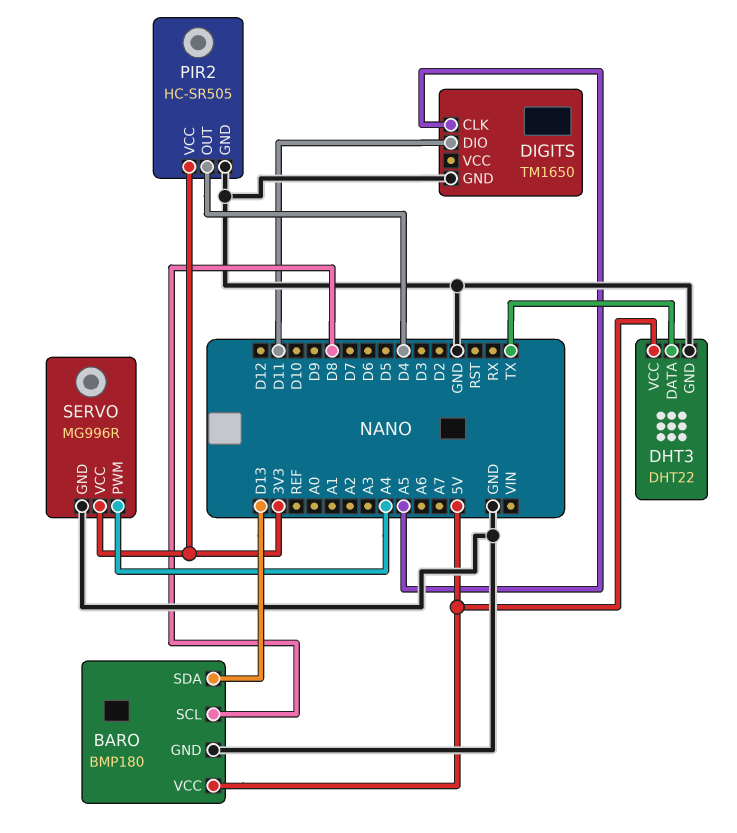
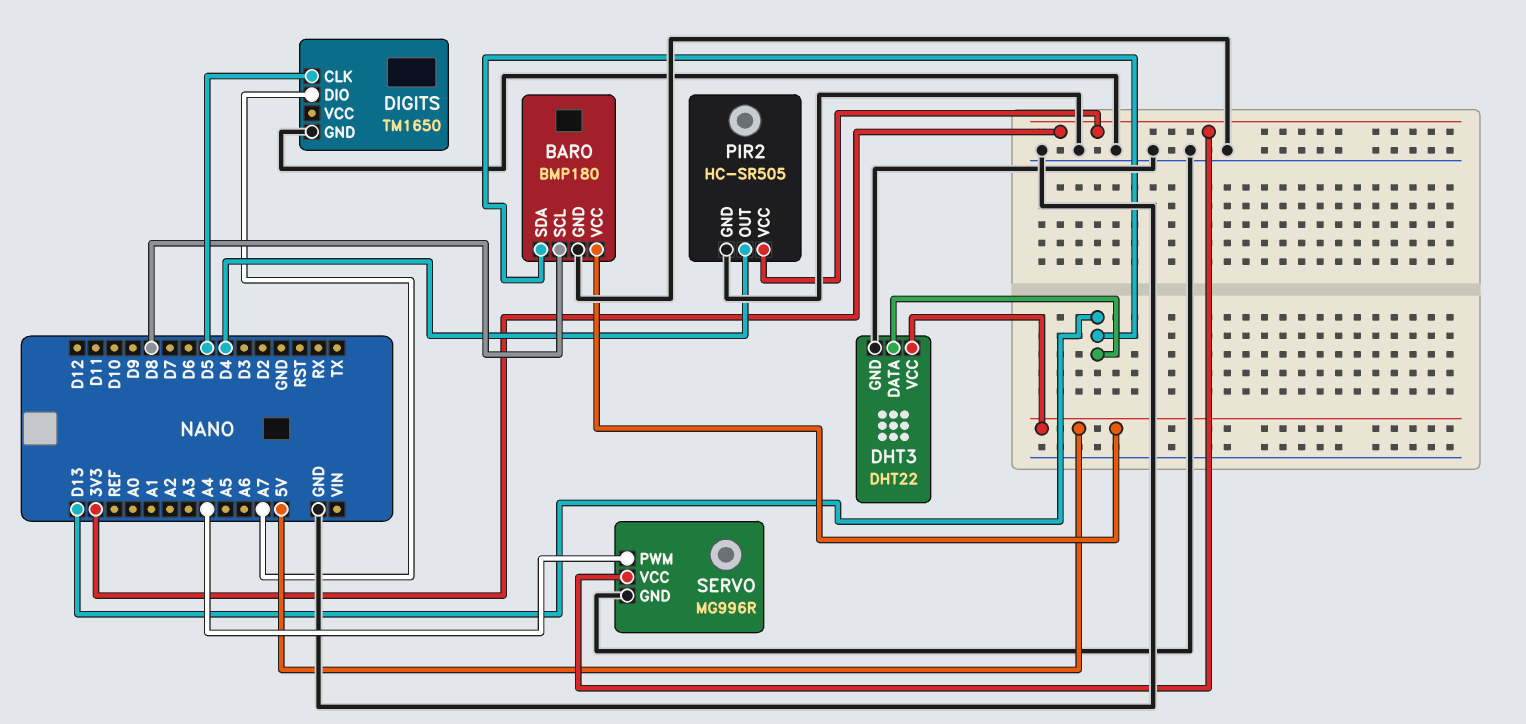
DHT3 pin DATA: TX -> D13
DIGITS pin CLK: A5 -> D5
DIGITS pin DIO: D11 -> A7

